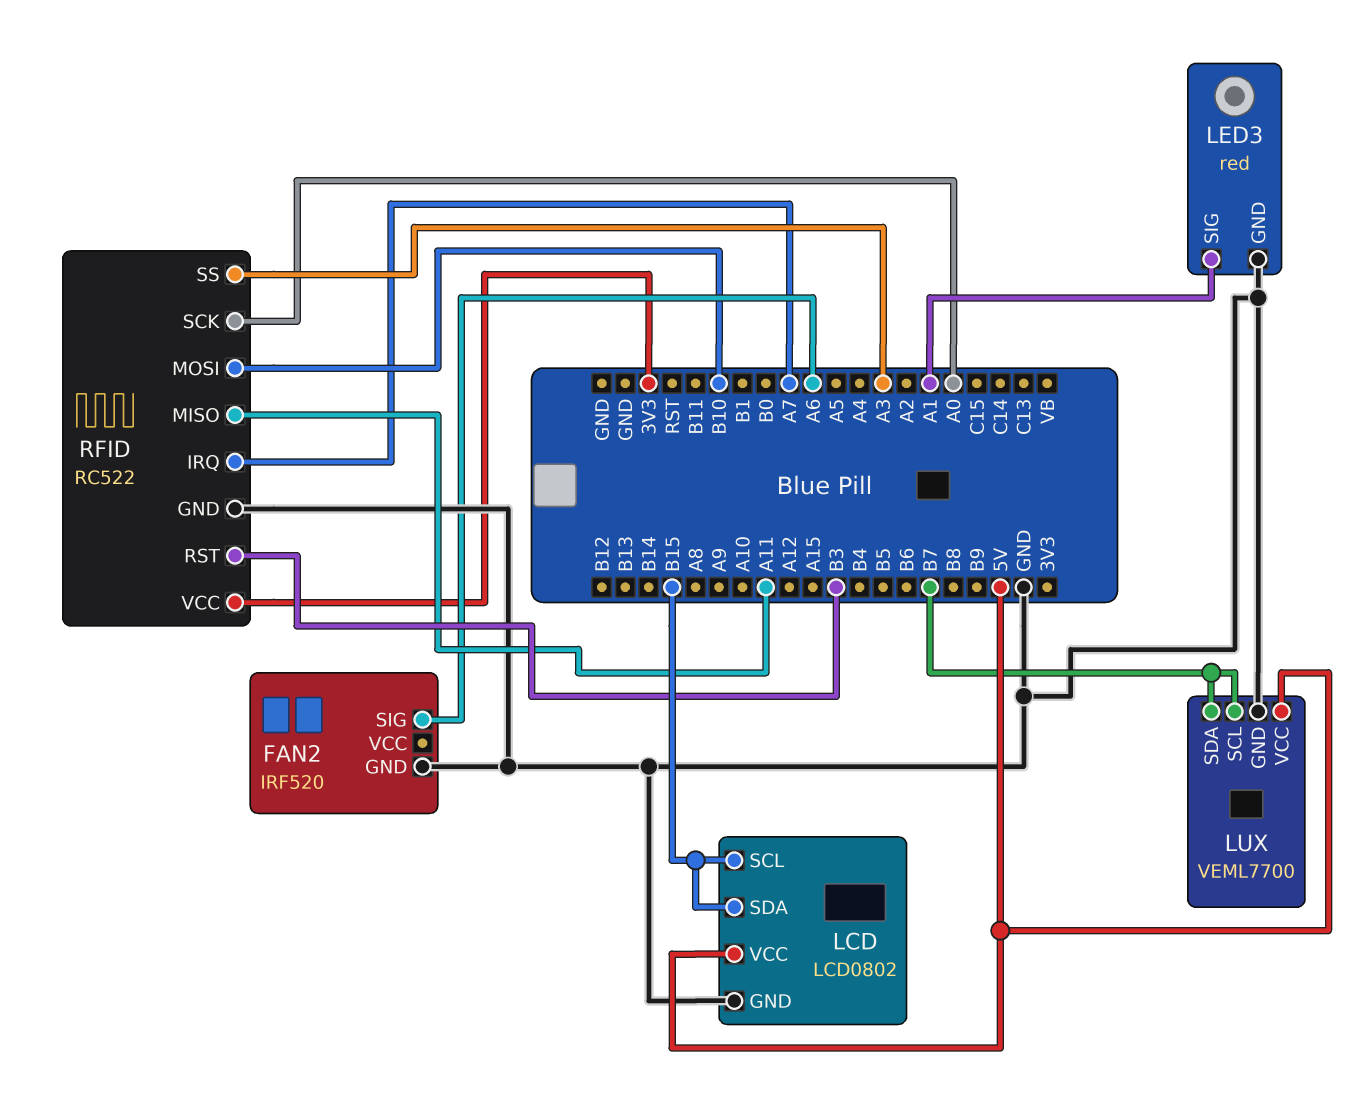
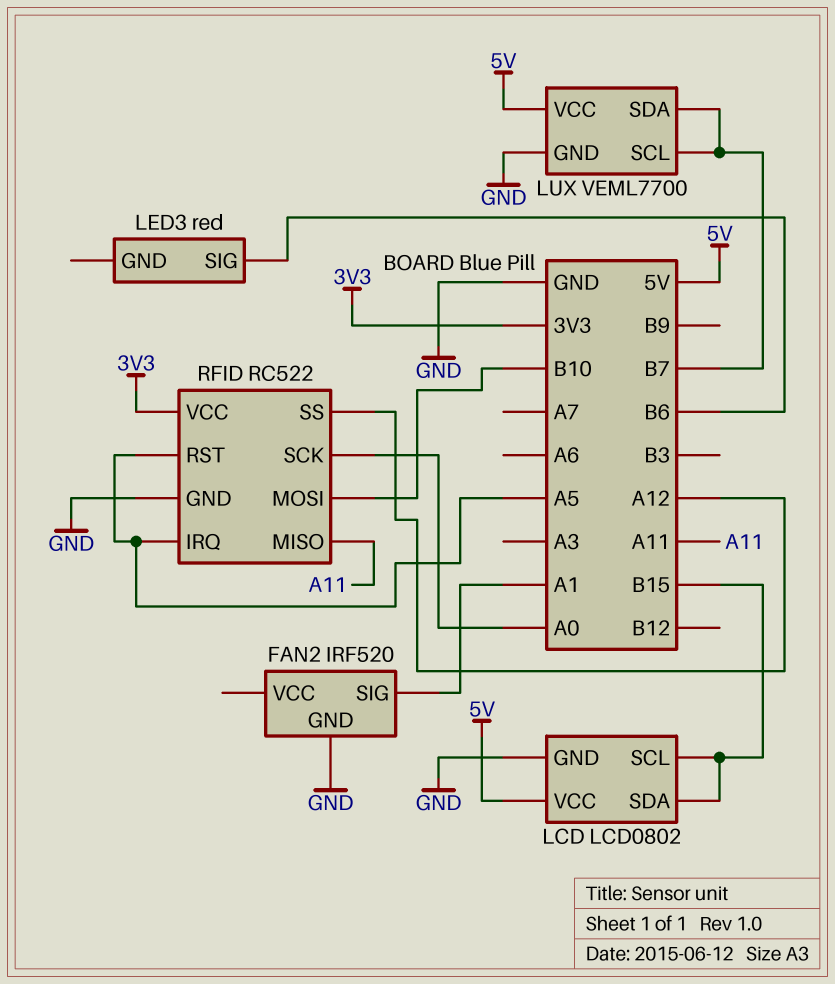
FAN2 pin SIG: A6 -> A1
LED3 pin GND: GND -> none
LED3 pin SIG: A1 -> B6
RFID pin IRQ: A7 -> A5
RFID pin RST: B3 -> A5
RFID pin SS: A3 -> A12

